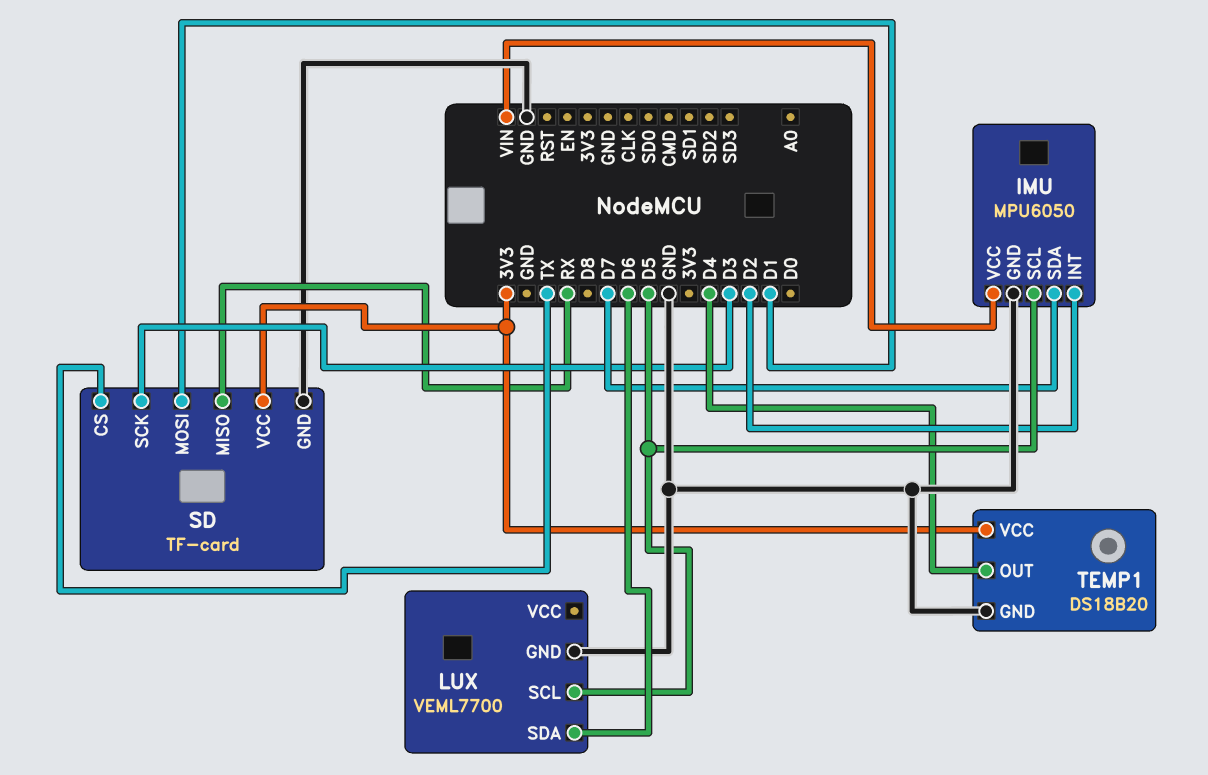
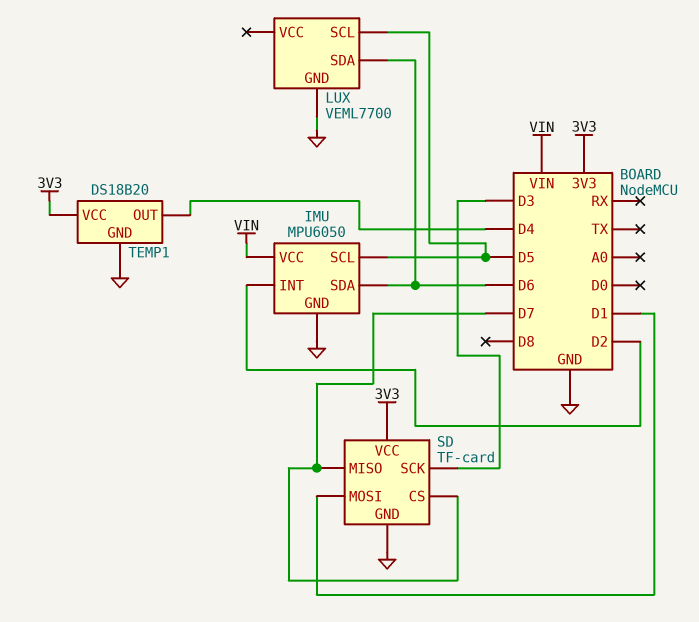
IMU pin SDA: D7 -> D6
SD pin CS: TX -> D7
SD pin MISO: RX -> D7

